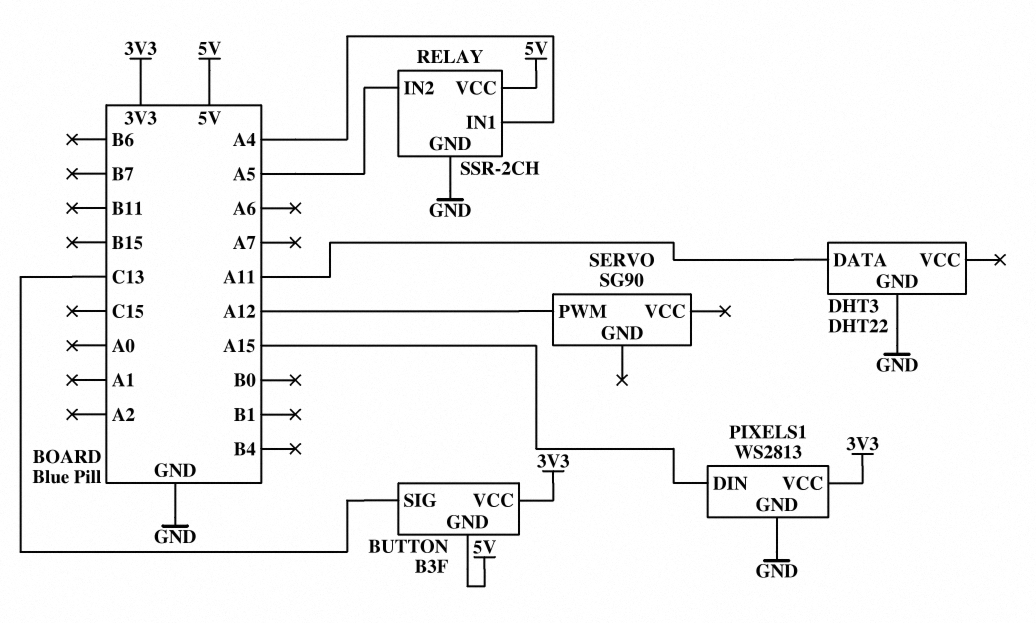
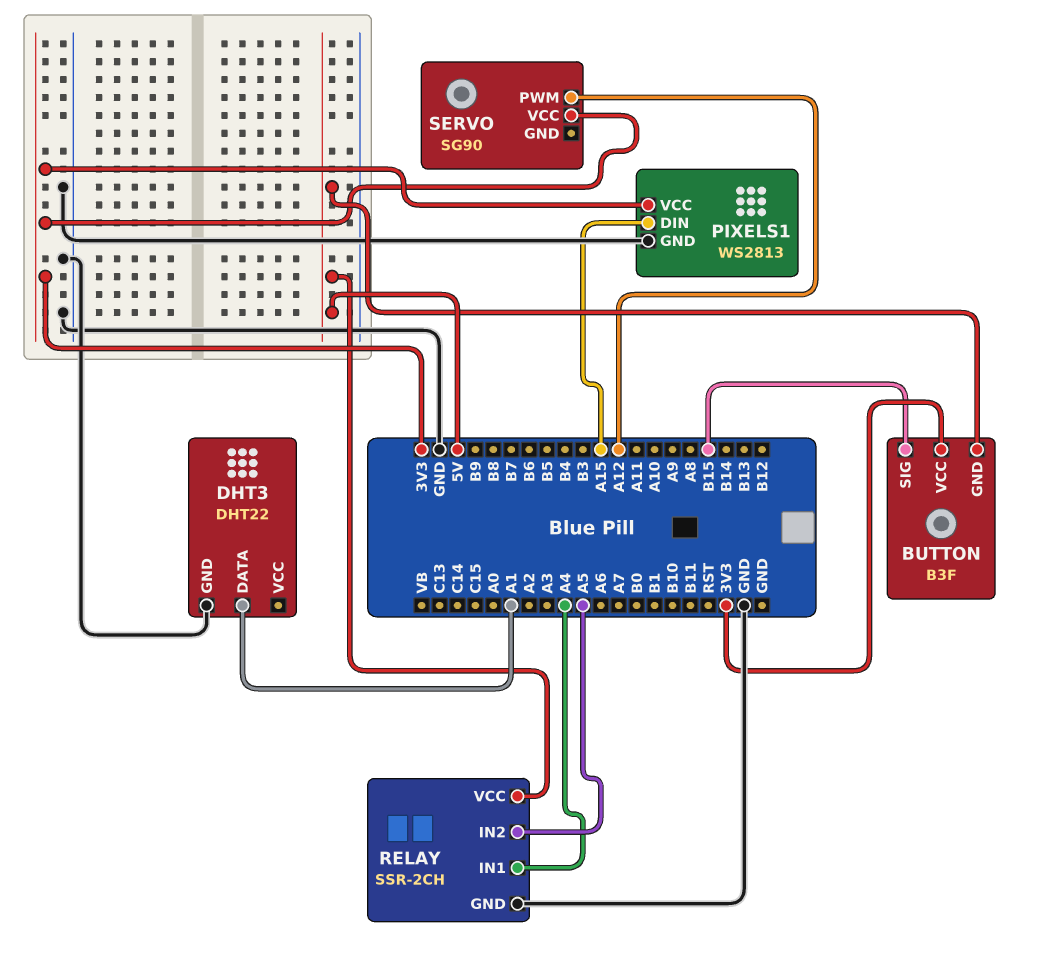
BUTTON pin SIG: C13 -> B15
DHT3 pin DATA: A11 -> A1
SERVO pin VCC: none -> 3V3

